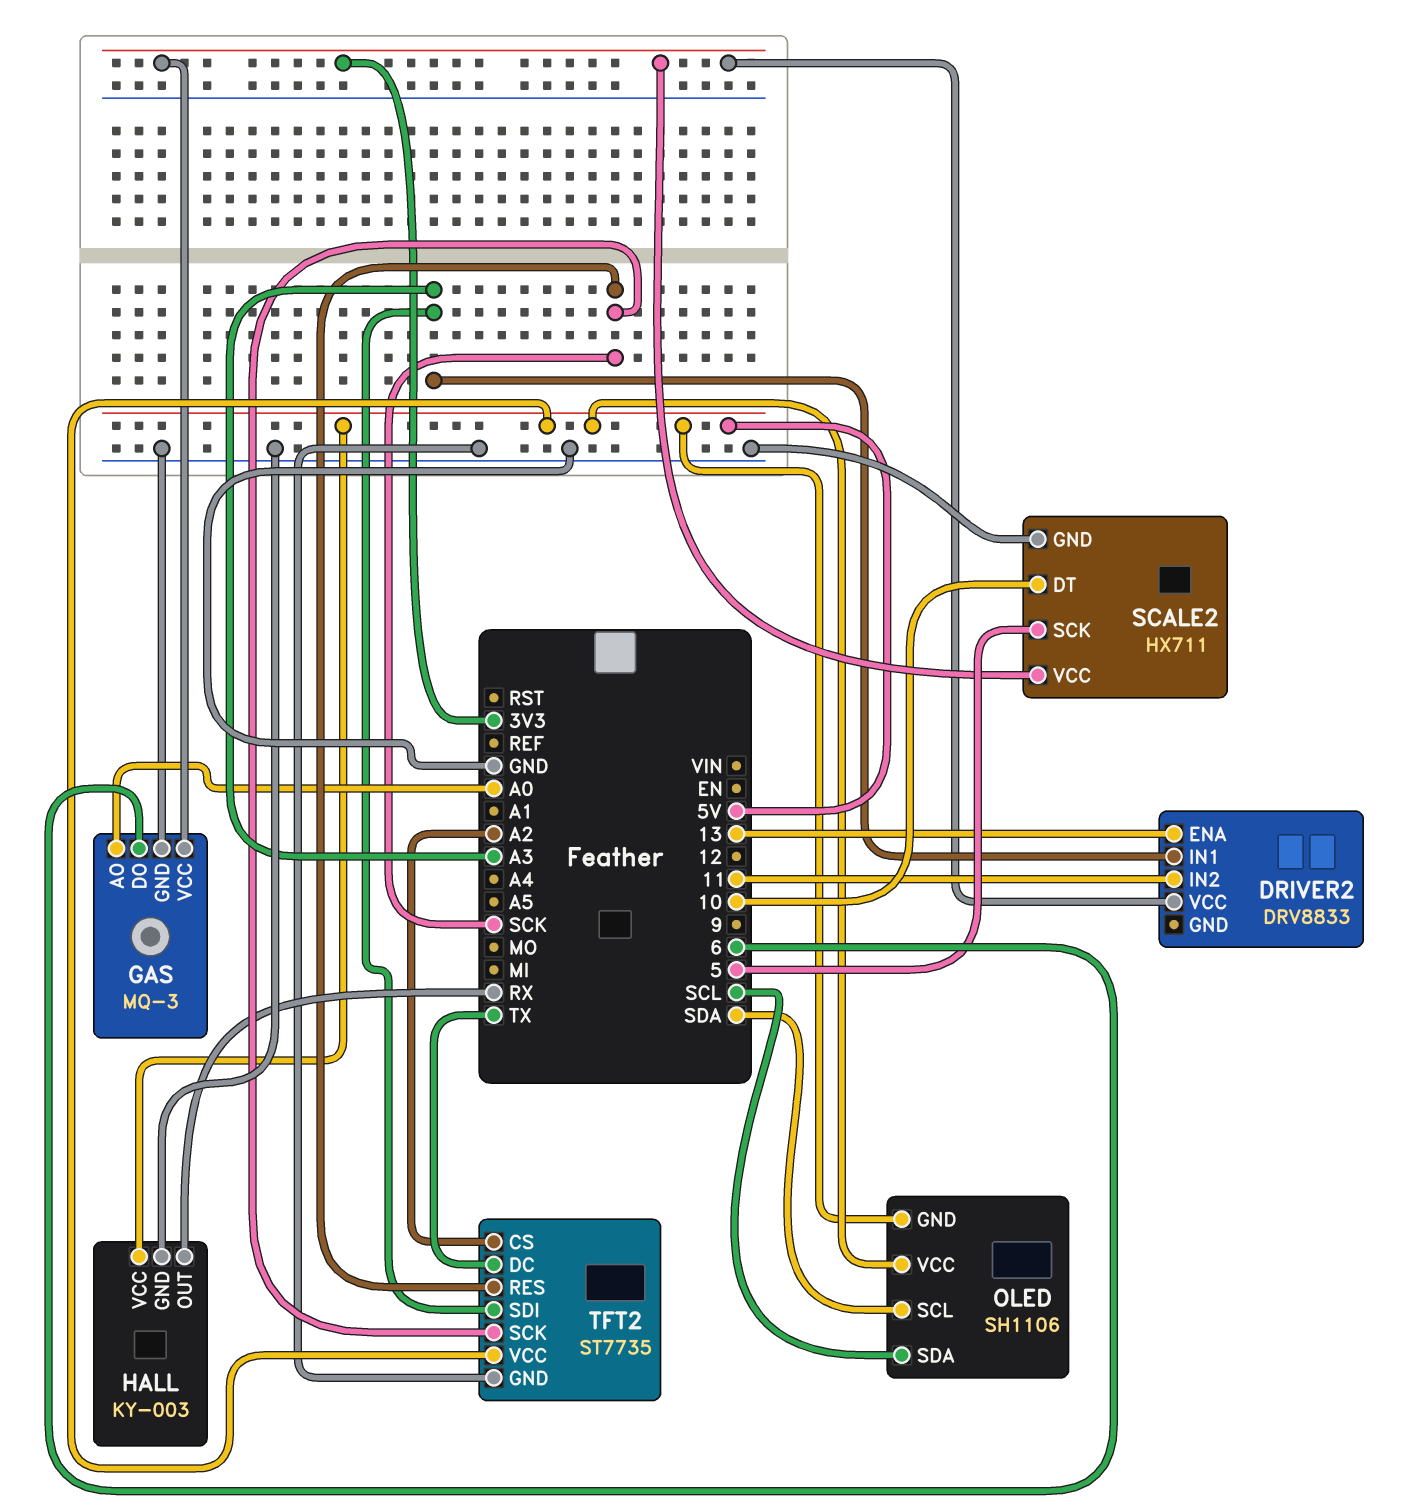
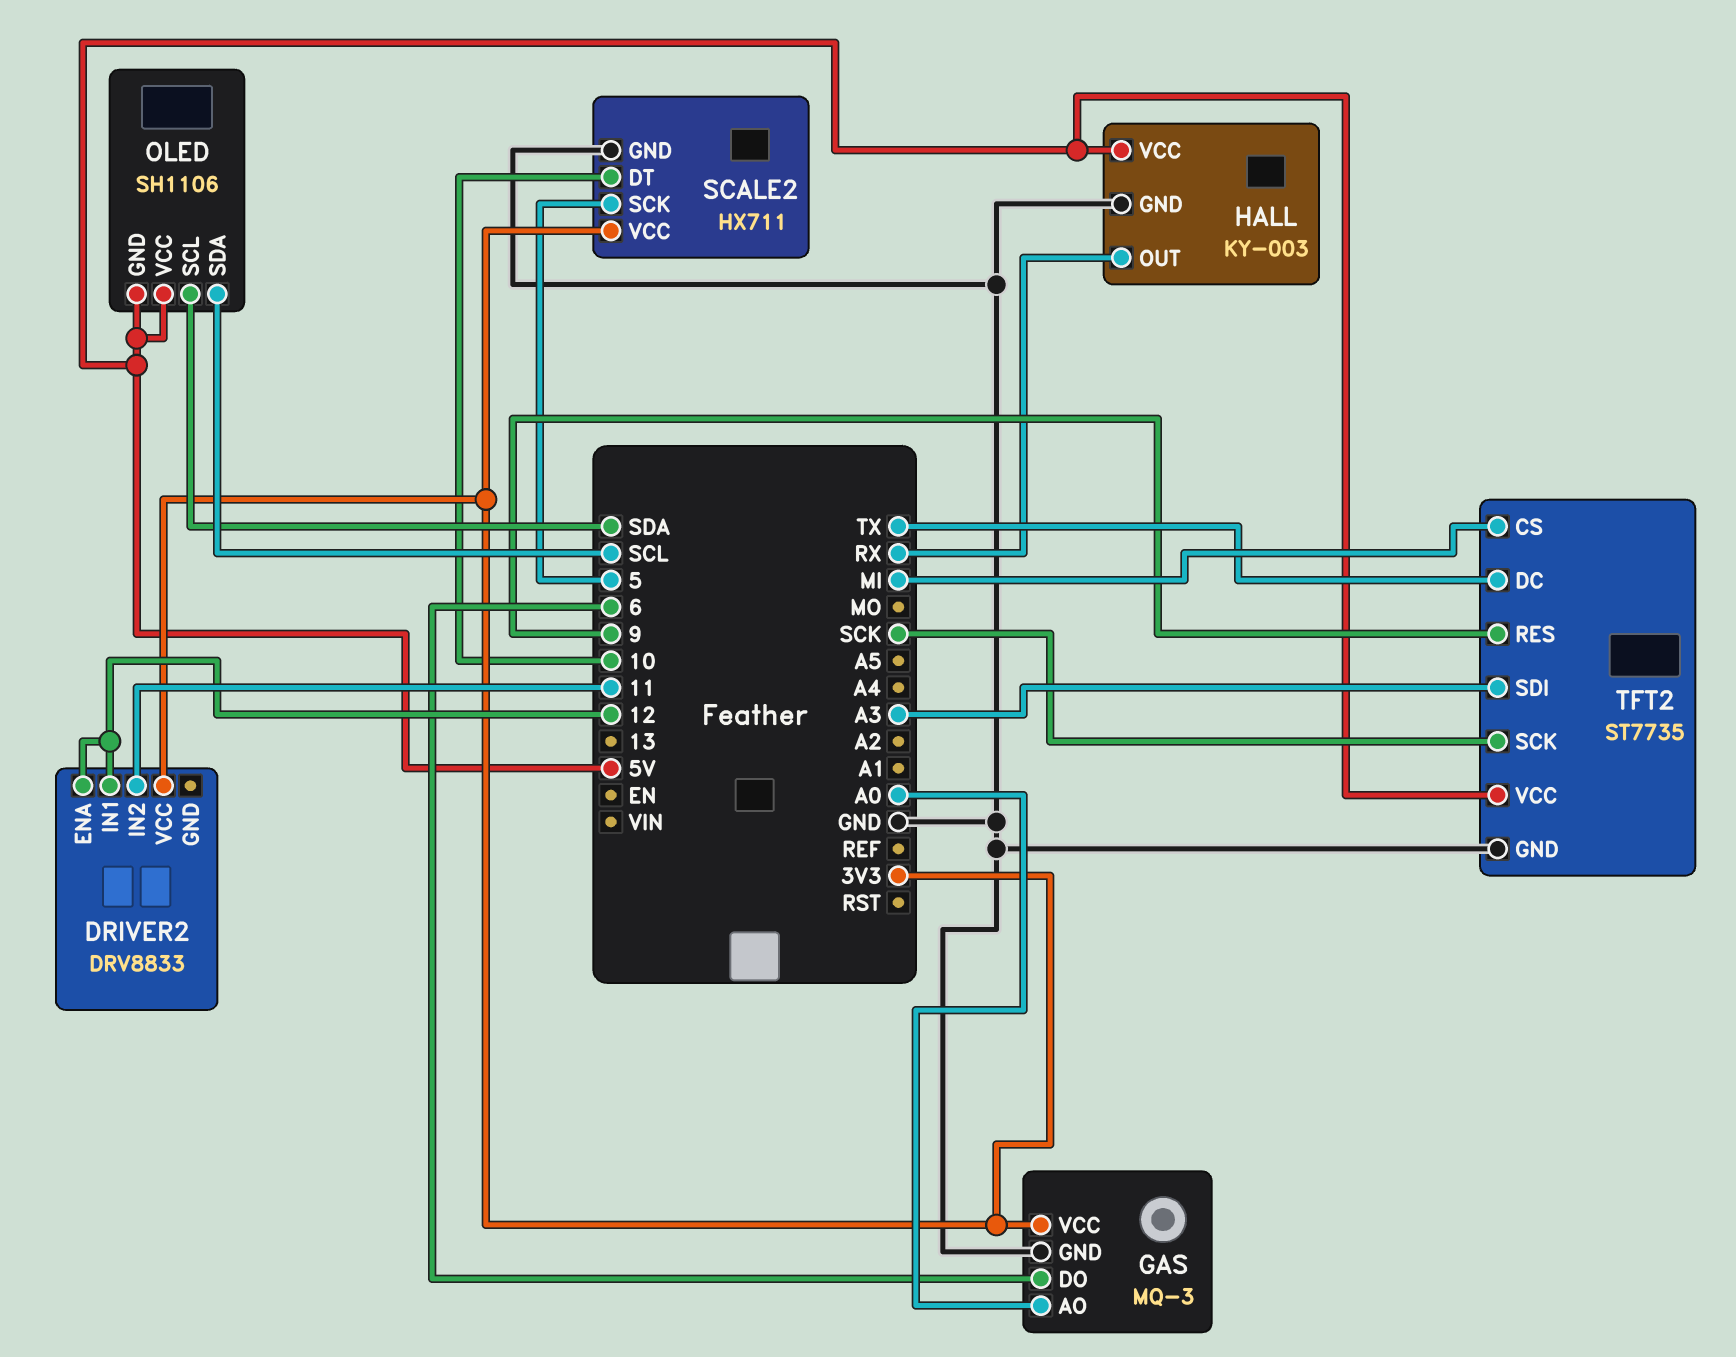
DRIVER2 pin ENA: 13 -> 12
DRIVER2 pin IN1: A3 -> 12
TFT2 pin CS: A2 -> MI
TFT2 pin RES: SCK -> 9

